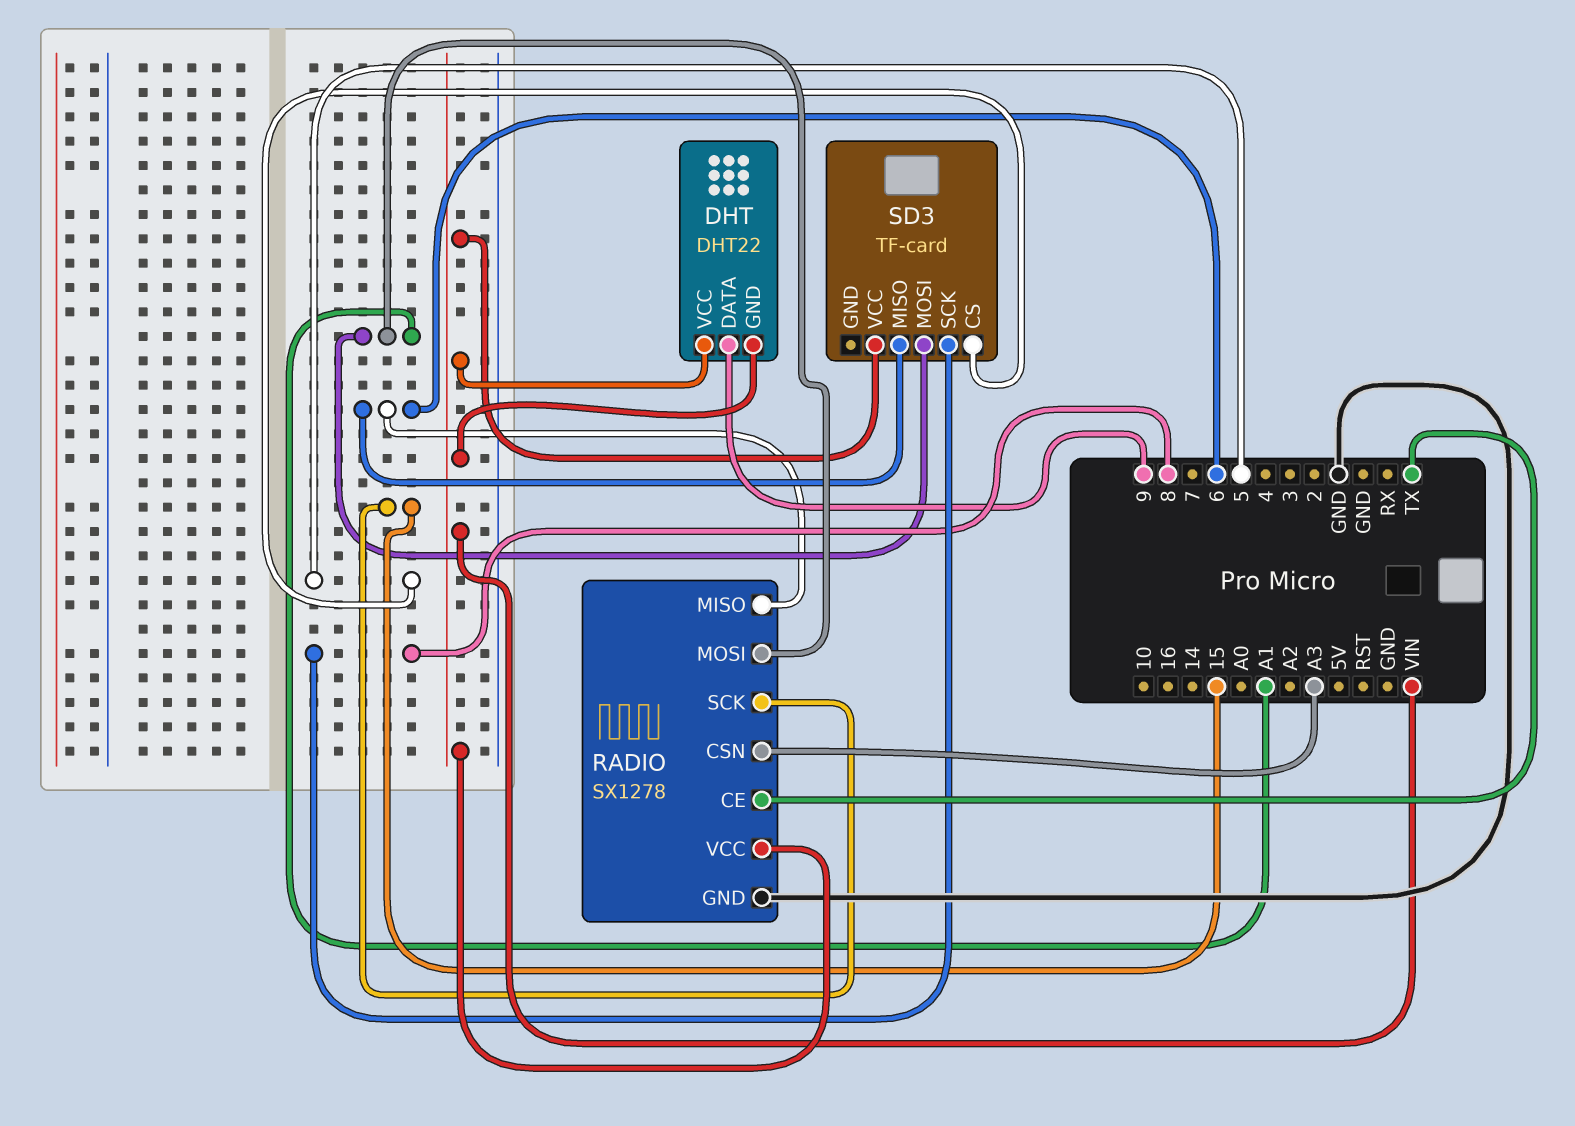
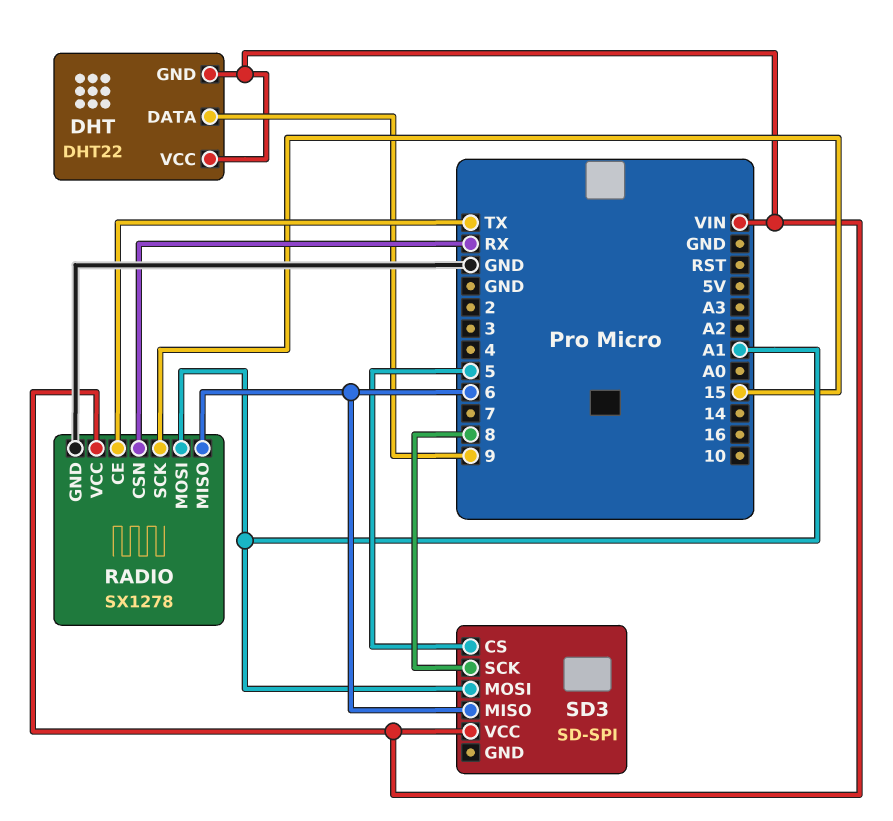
RADIO pin CSN: A3 -> RX
SD3: TF-card -> SD-SPI

